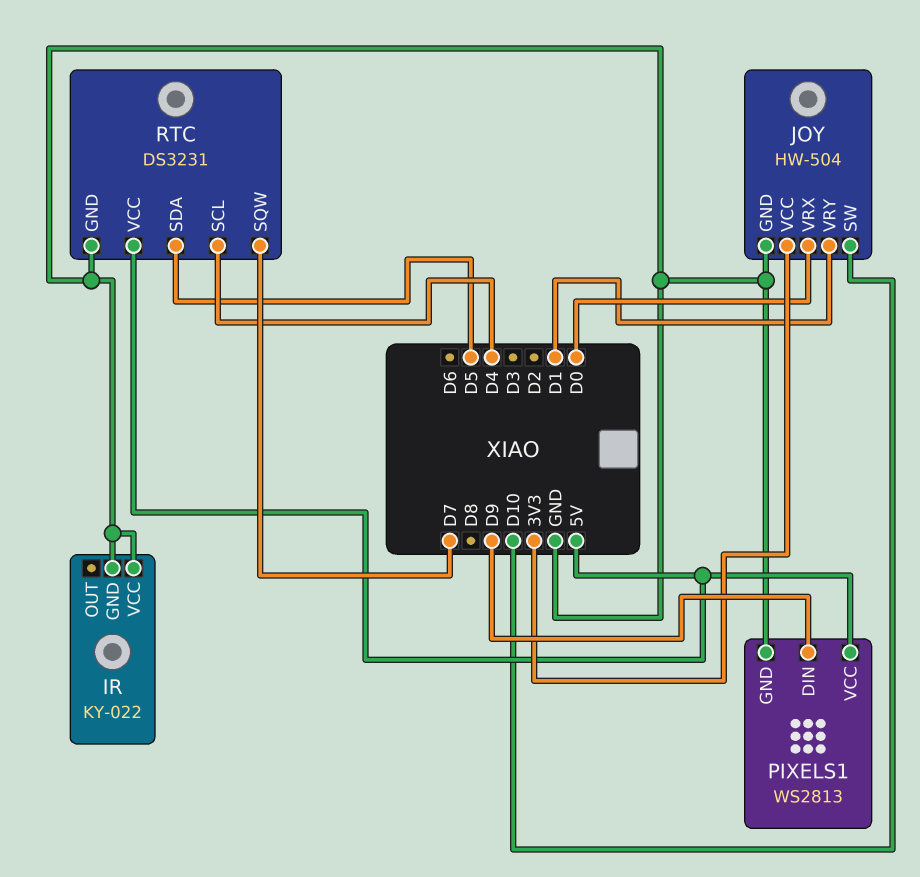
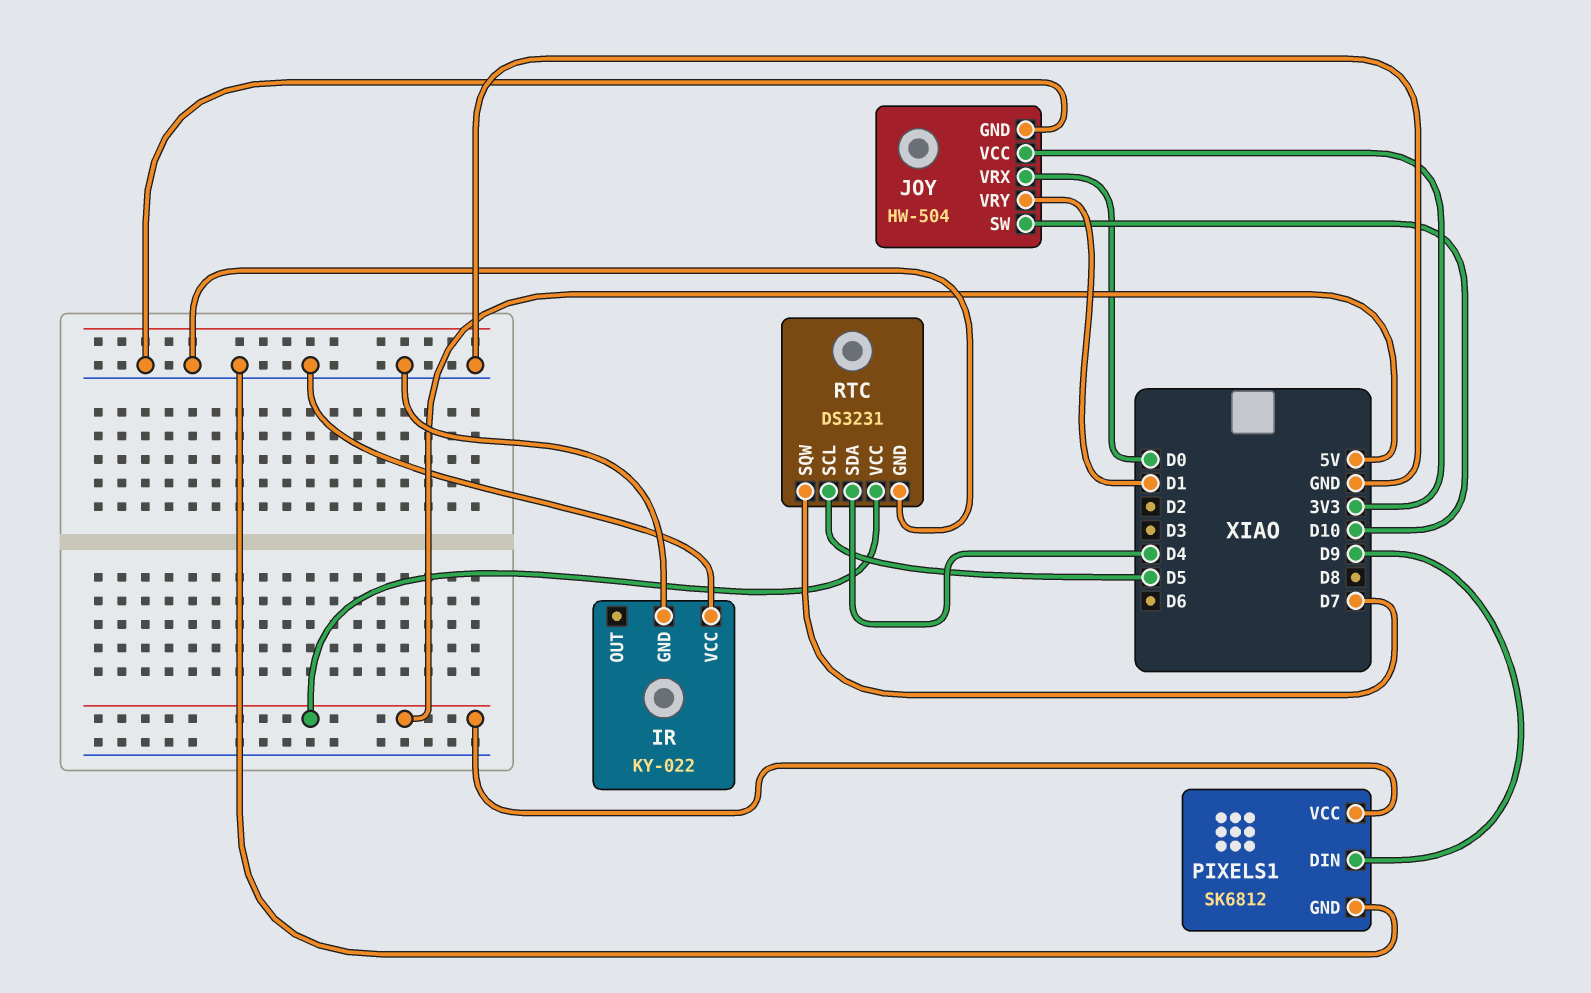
PIXELS1: WS2813 -> SK6812
RTC pin SCL: D4 -> D5
RTC pin SDA: D5 -> D4

